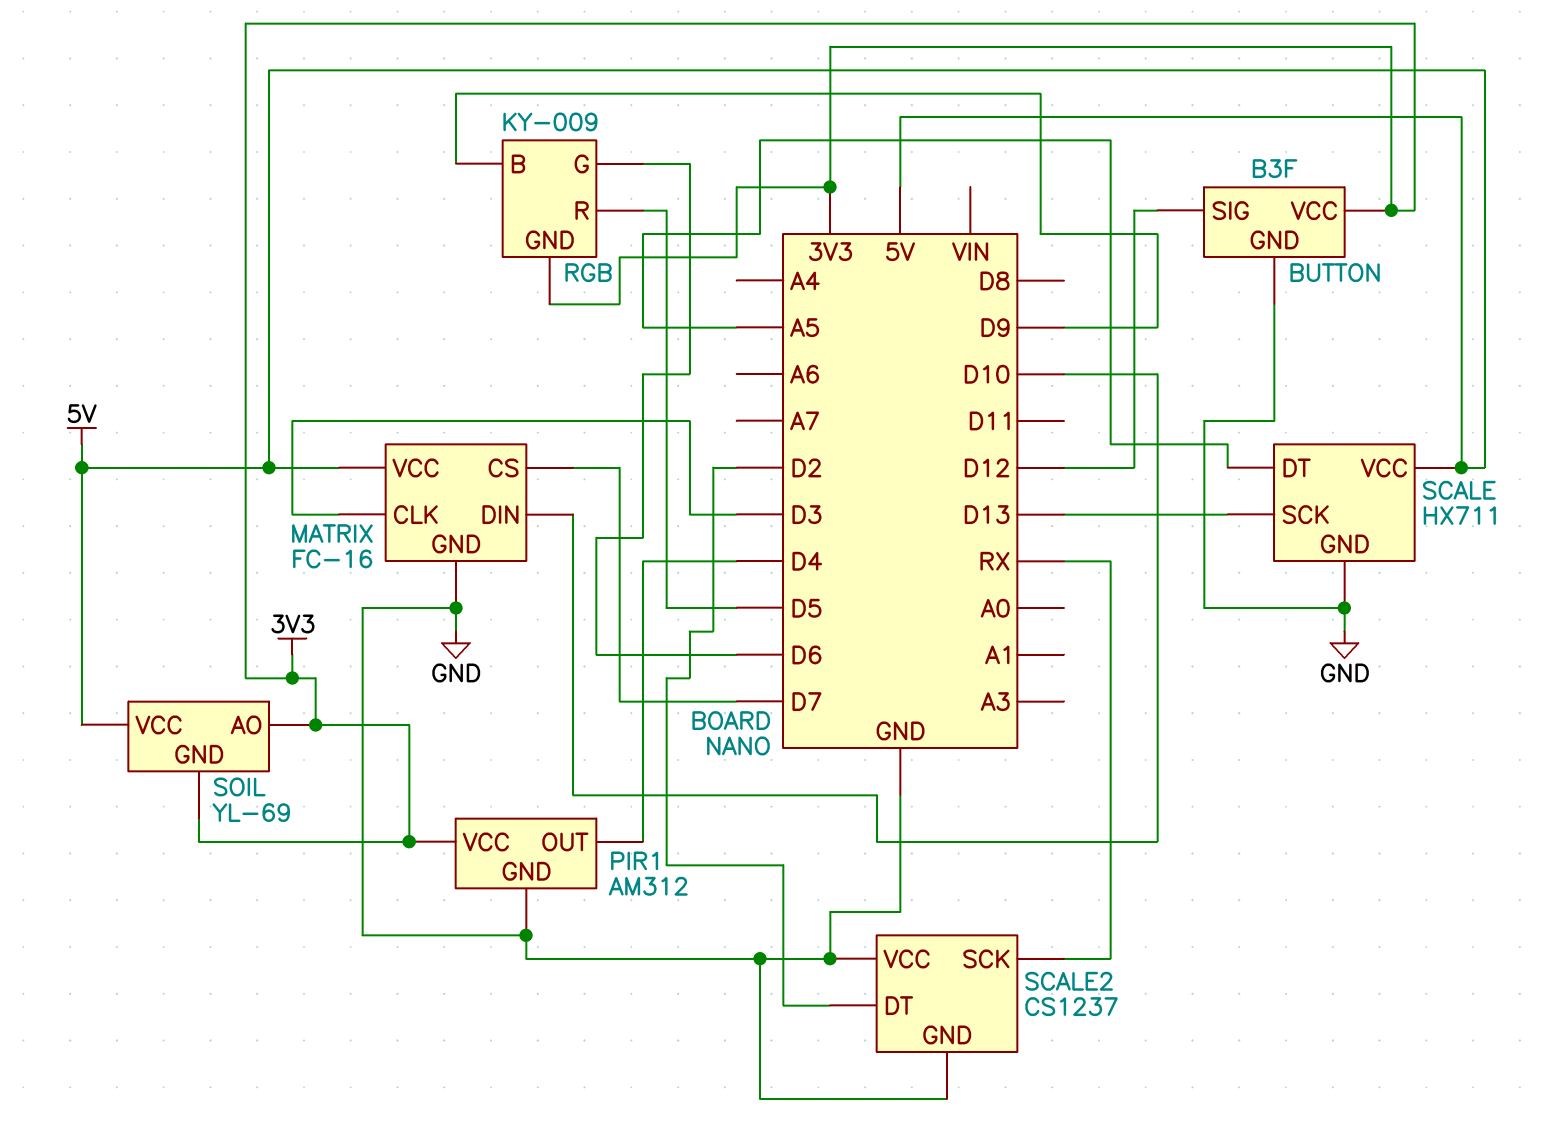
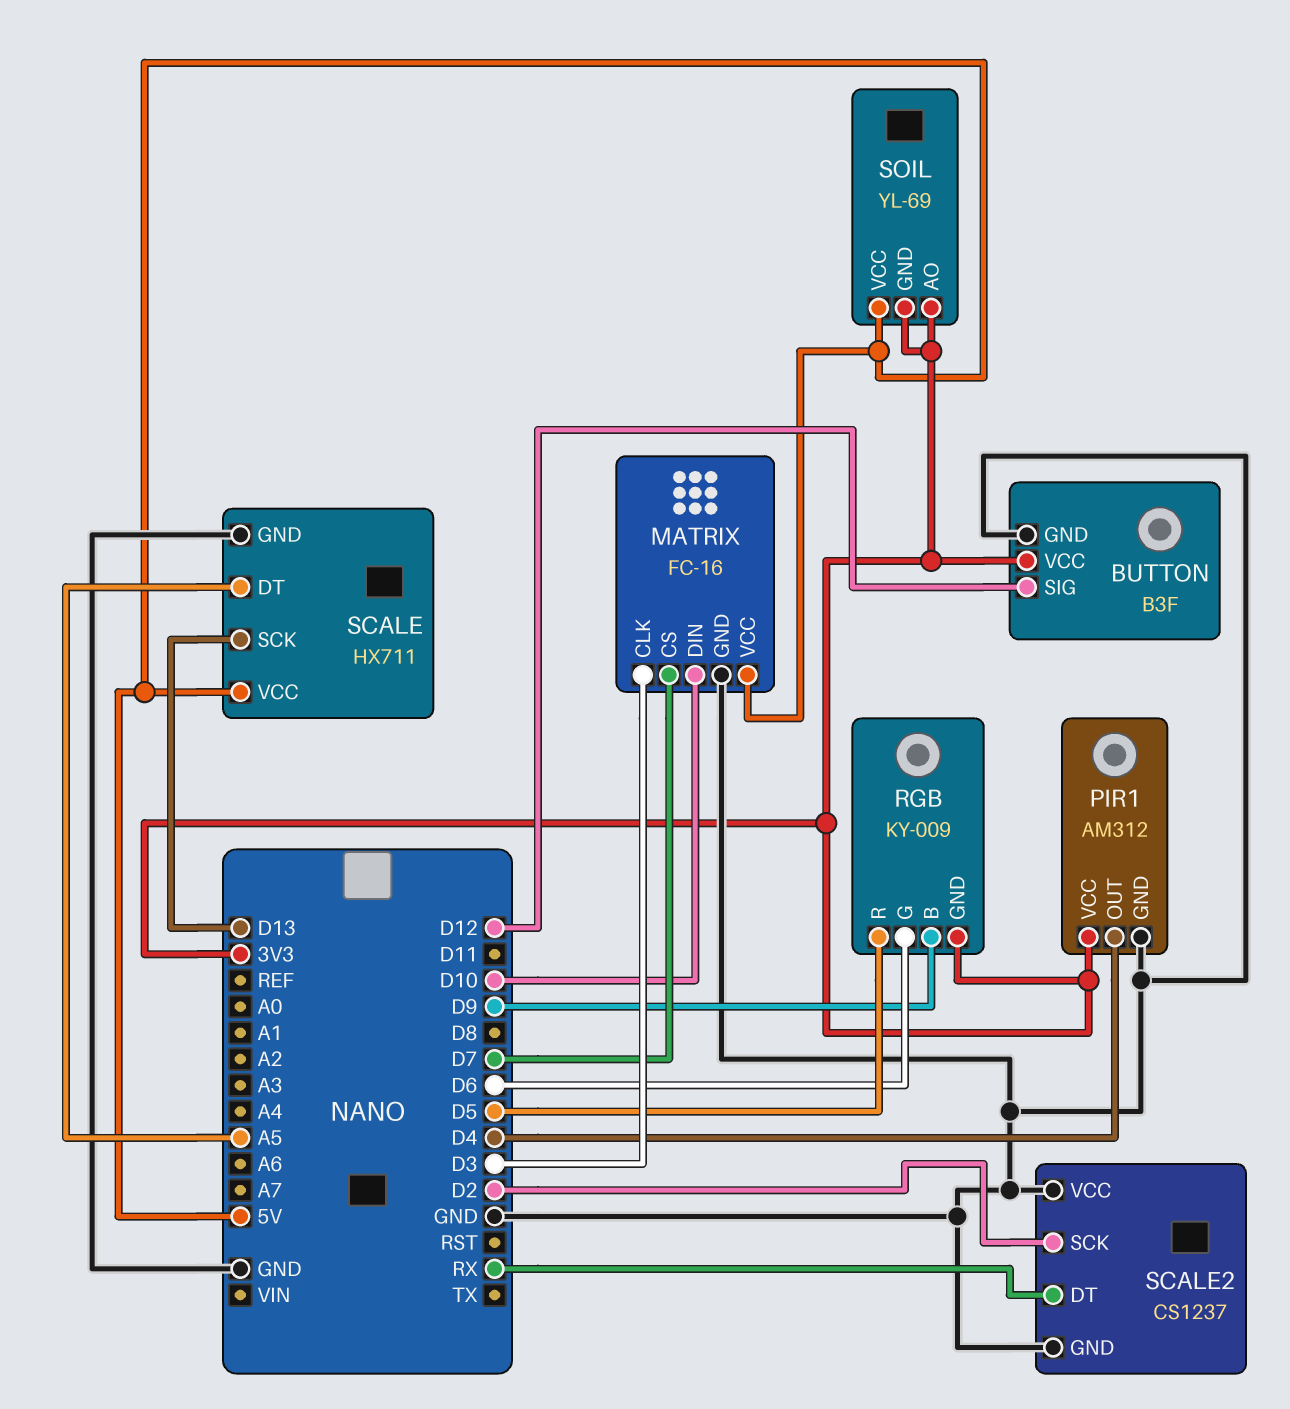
SCALE2 pin DT: D2 -> RX
SCALE2 pin SCK: RX -> D2

